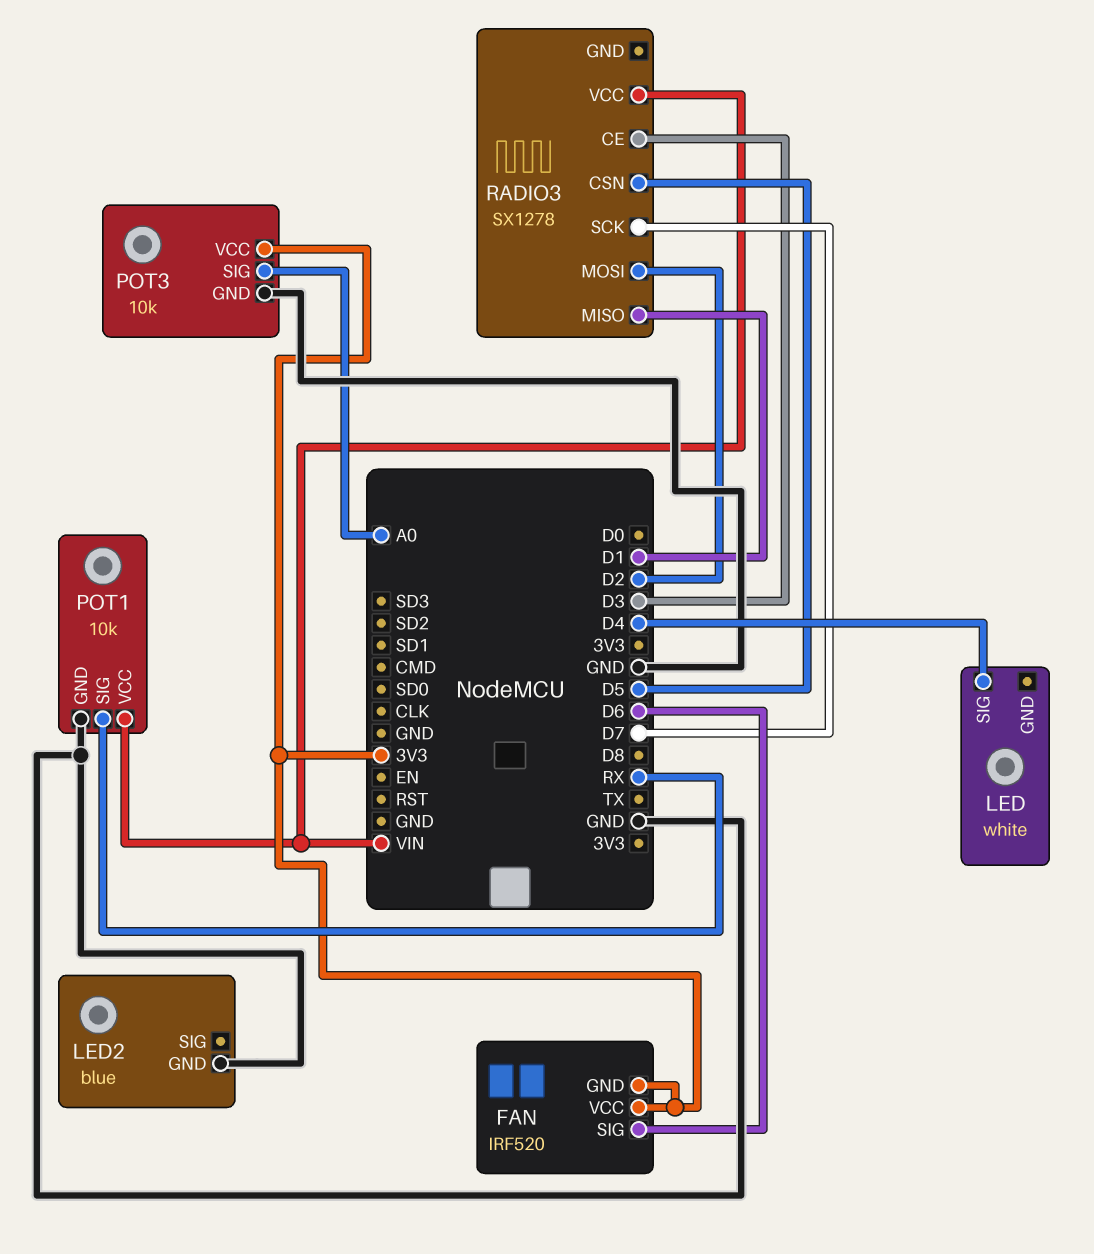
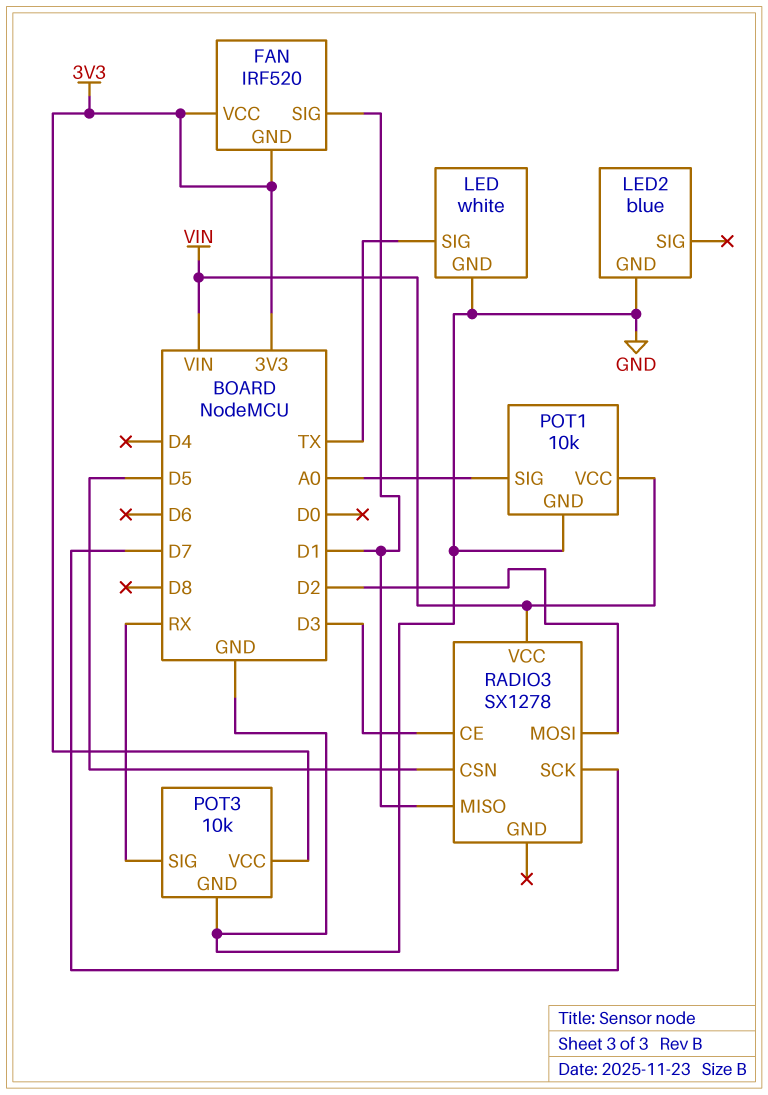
FAN pin SIG: D6 -> D1
LED pin GND: none -> GND
LED pin SIG: D4 -> TX
POT1 pin SIG: RX -> A0
POT3 pin SIG: A0 -> RX

